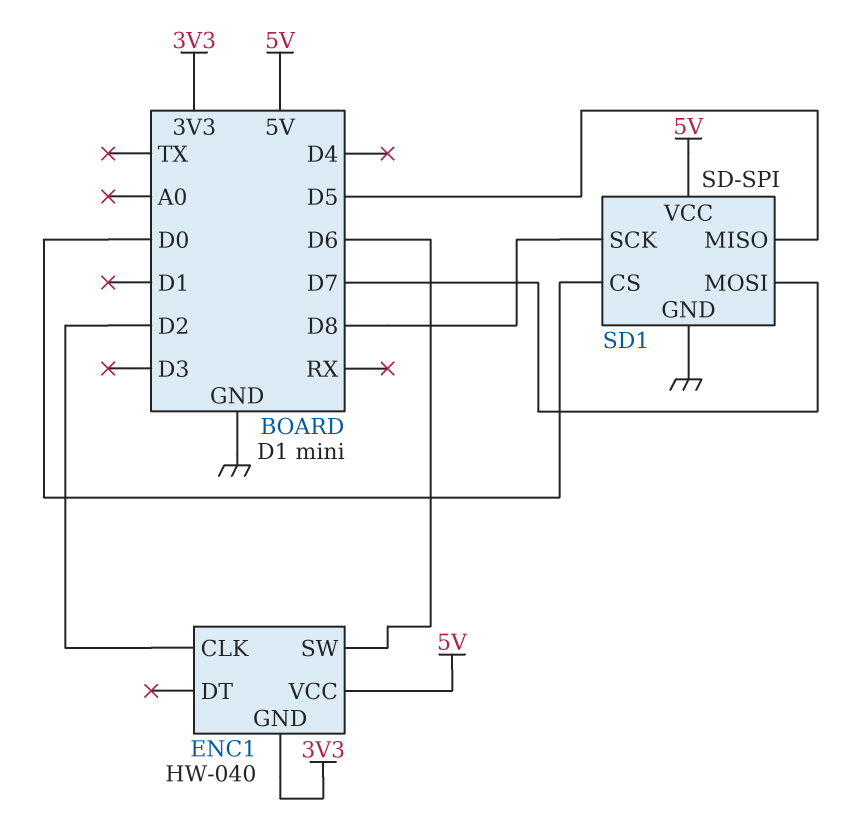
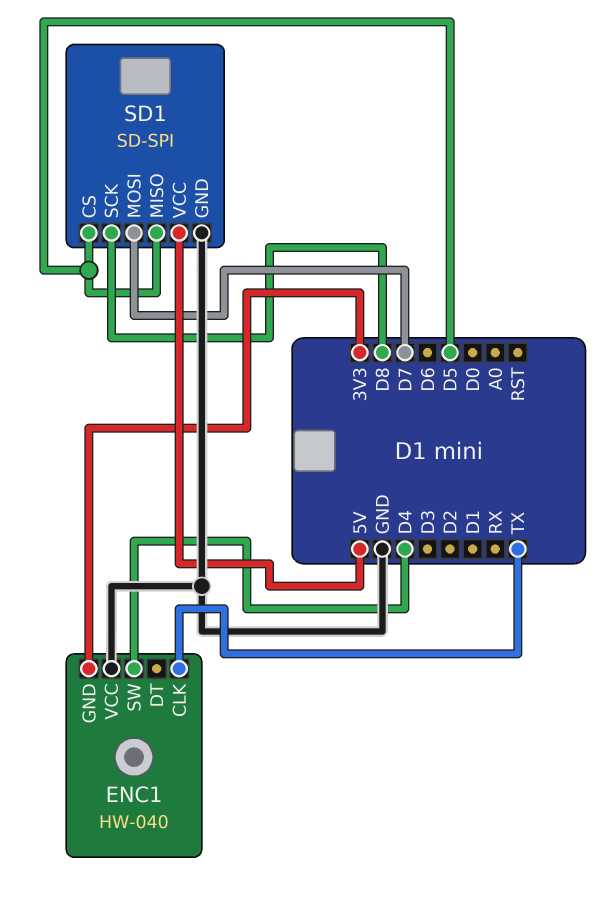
ENC1 pin CLK: D2 -> TX
ENC1 pin SW: D6 -> D4
ENC1 pin VCC: 5V -> GND
SD1 pin CS: D0 -> D5

